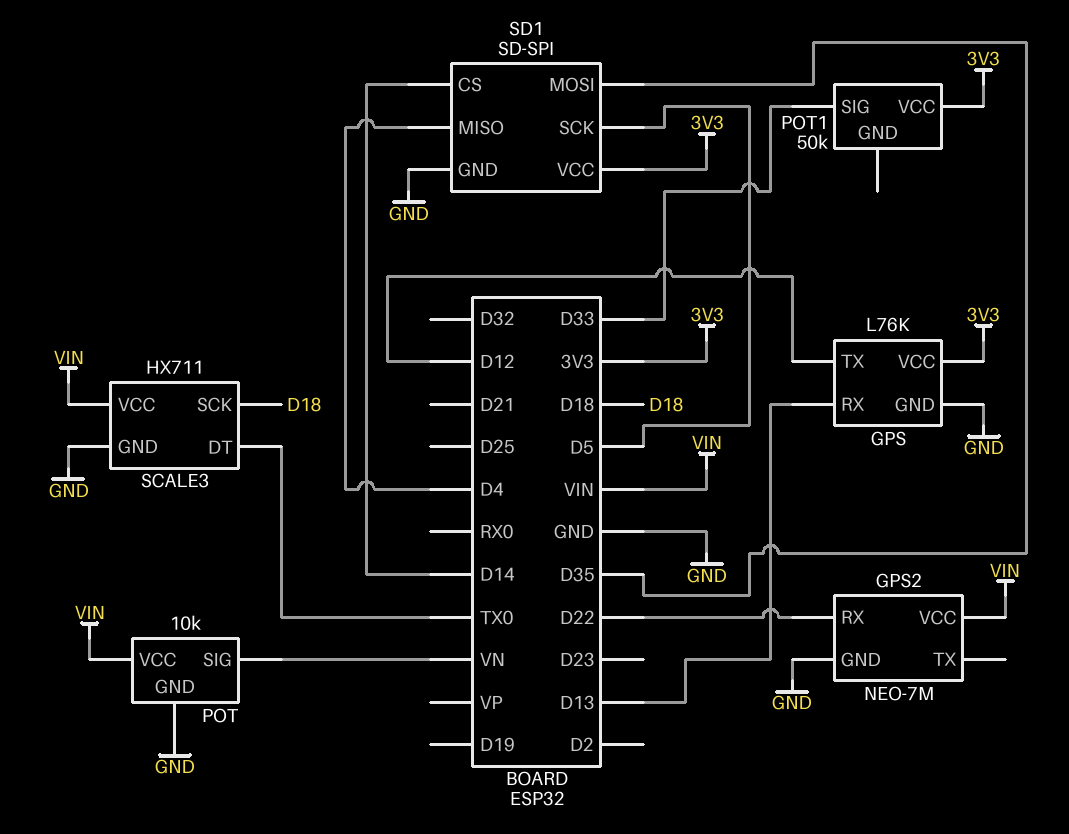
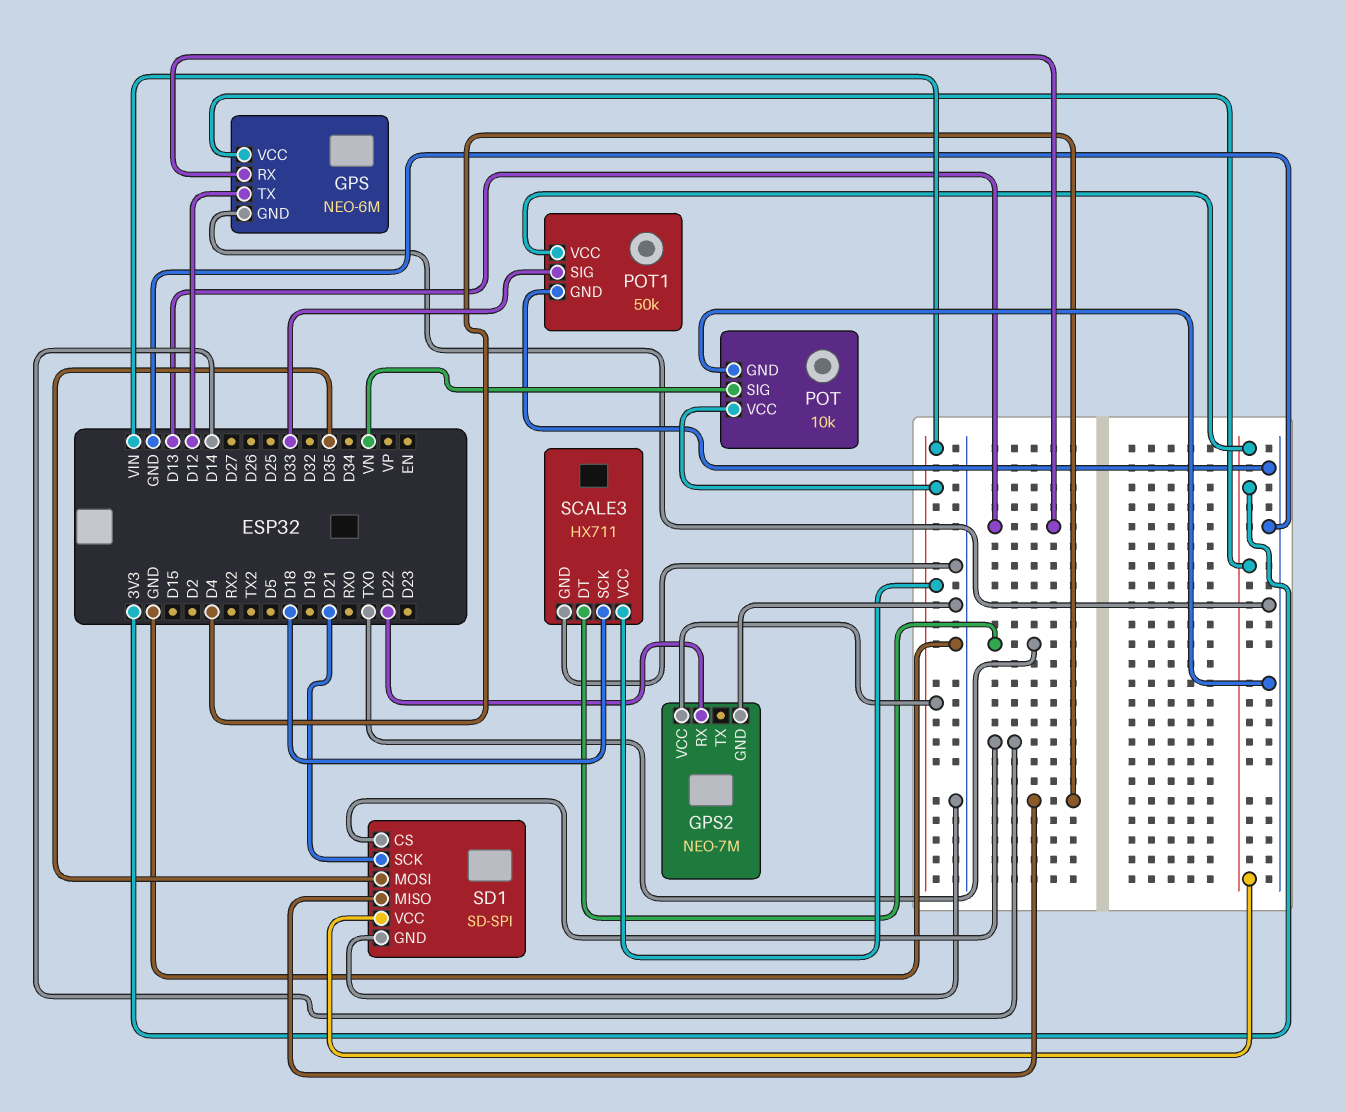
GPS: L76K -> NEO-6M
POT1 pin GND: none -> GND
SD1 pin SCK: D5 -> D21

